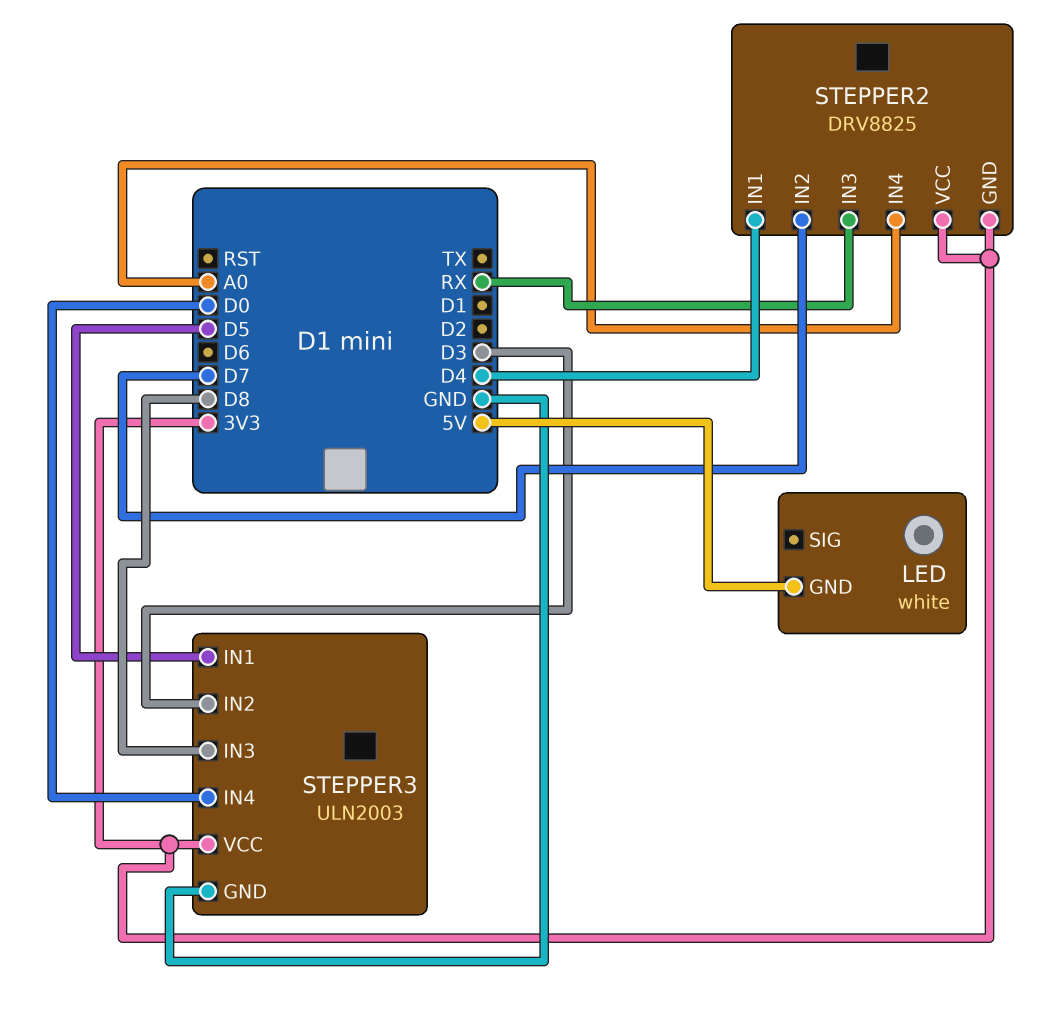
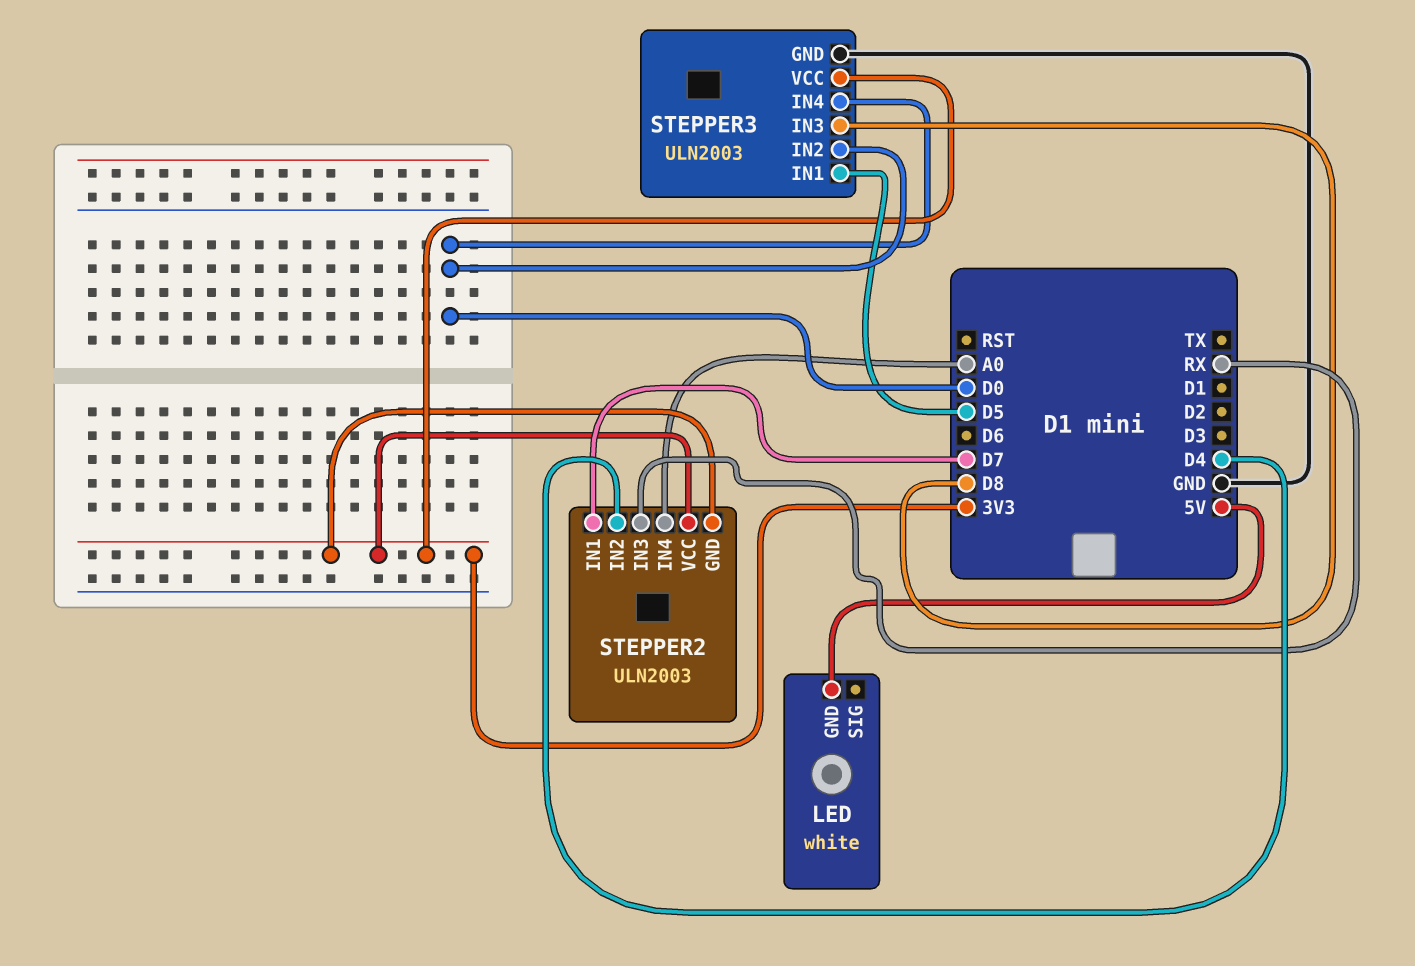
STEPPER2: DRV8825 -> ULN2003
STEPPER2 pin IN1: D4 -> D7
STEPPER2 pin IN2: D7 -> D4
STEPPER3 pin IN2: D3 -> D0

